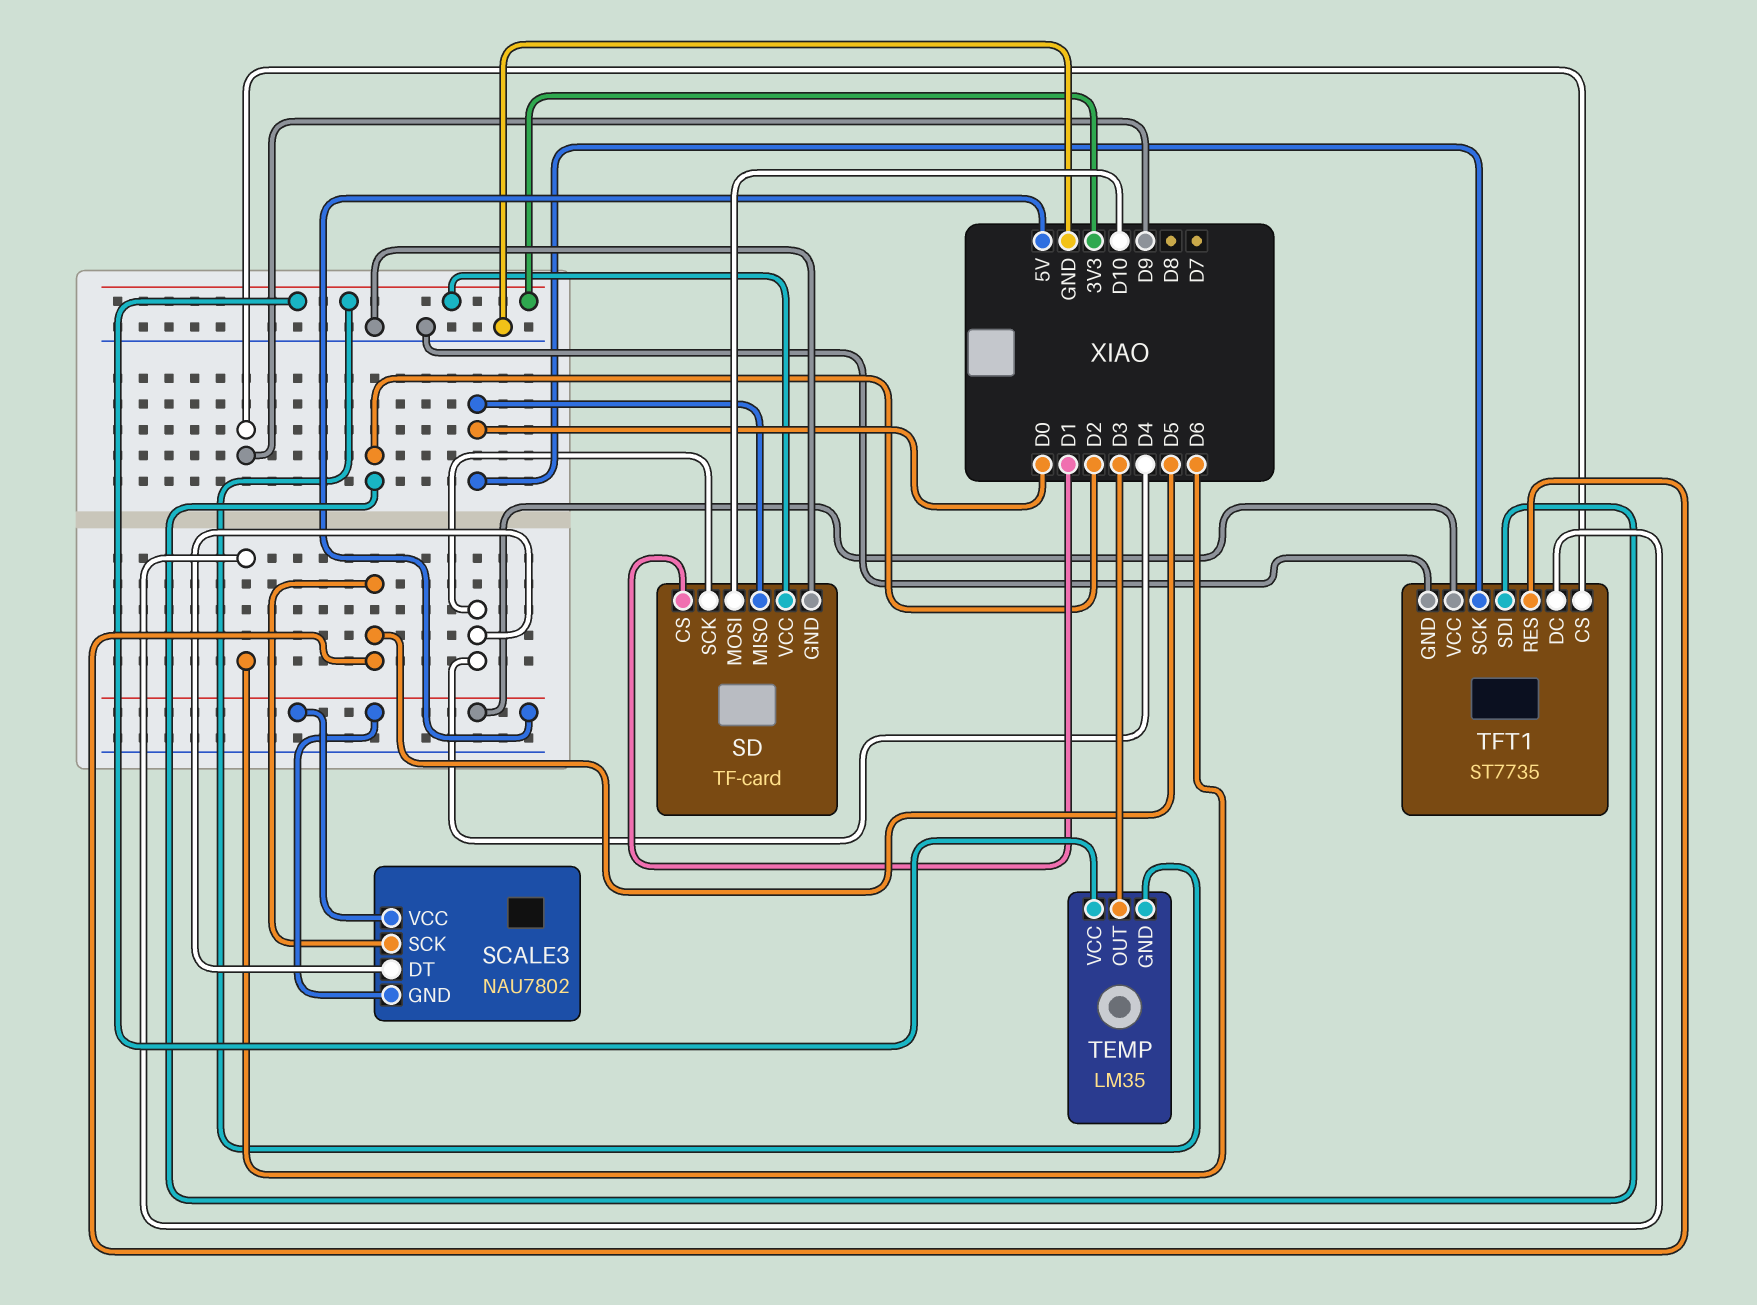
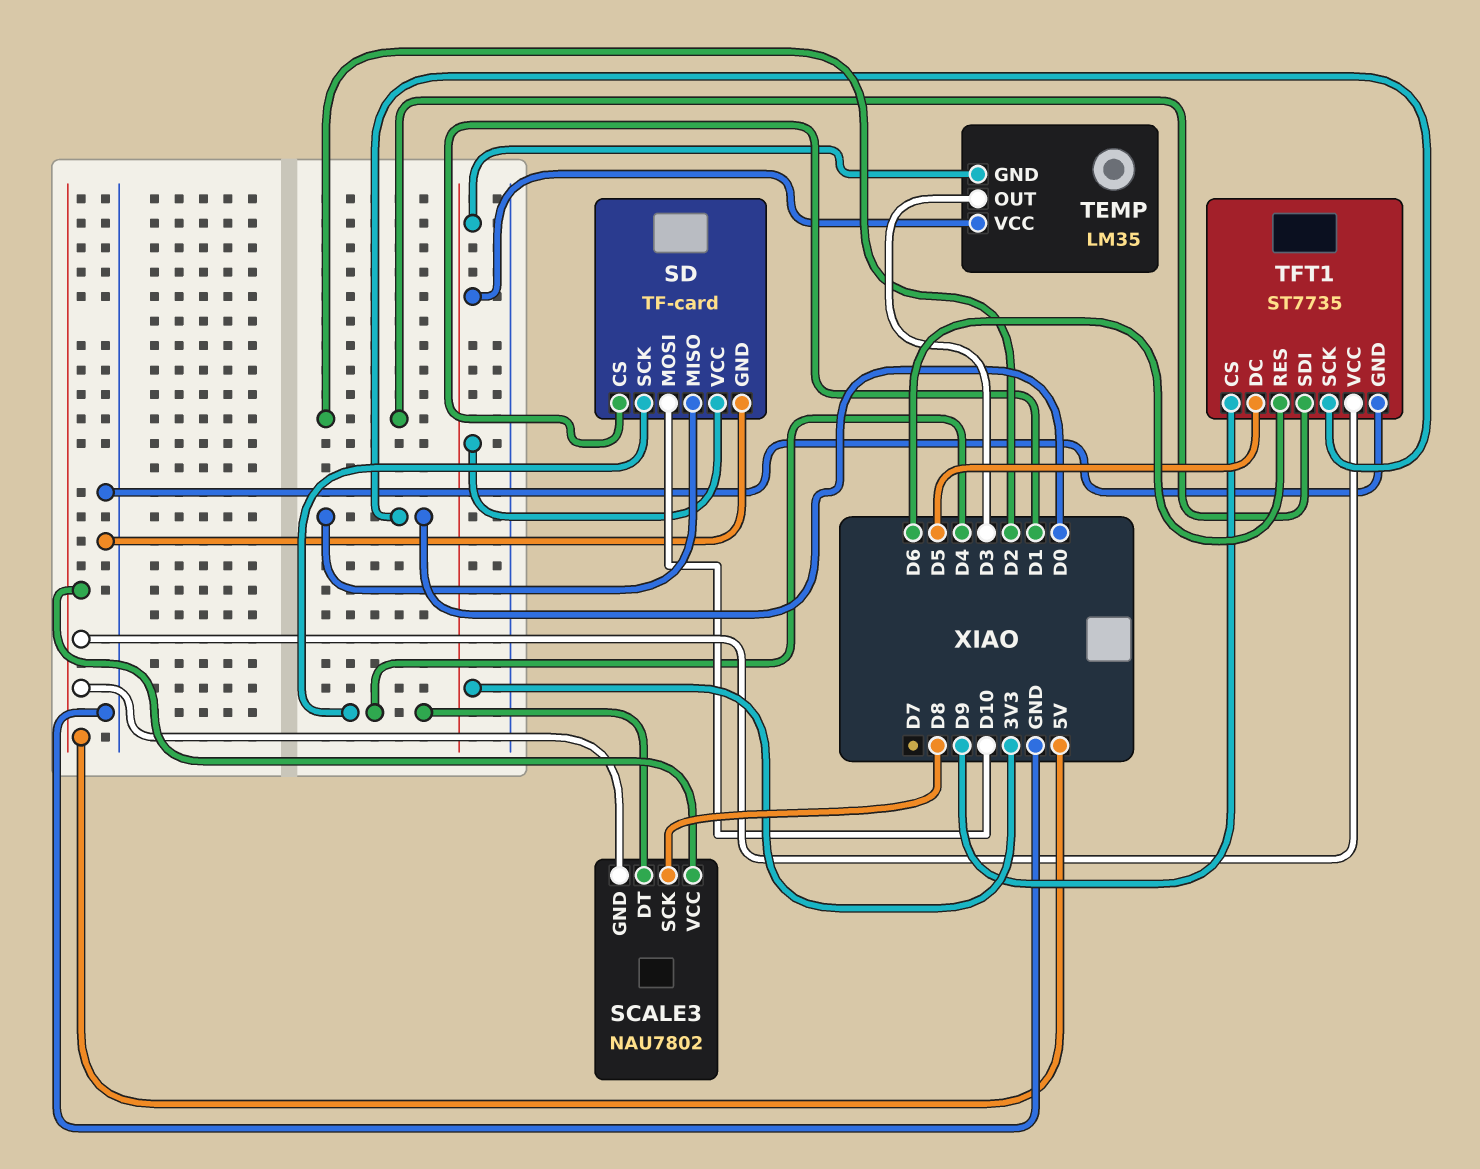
SCALE3 pin SCK: D5 -> D8
TFT1 pin DC: D6 -> D5
TFT1 pin RES: D5 -> D6

